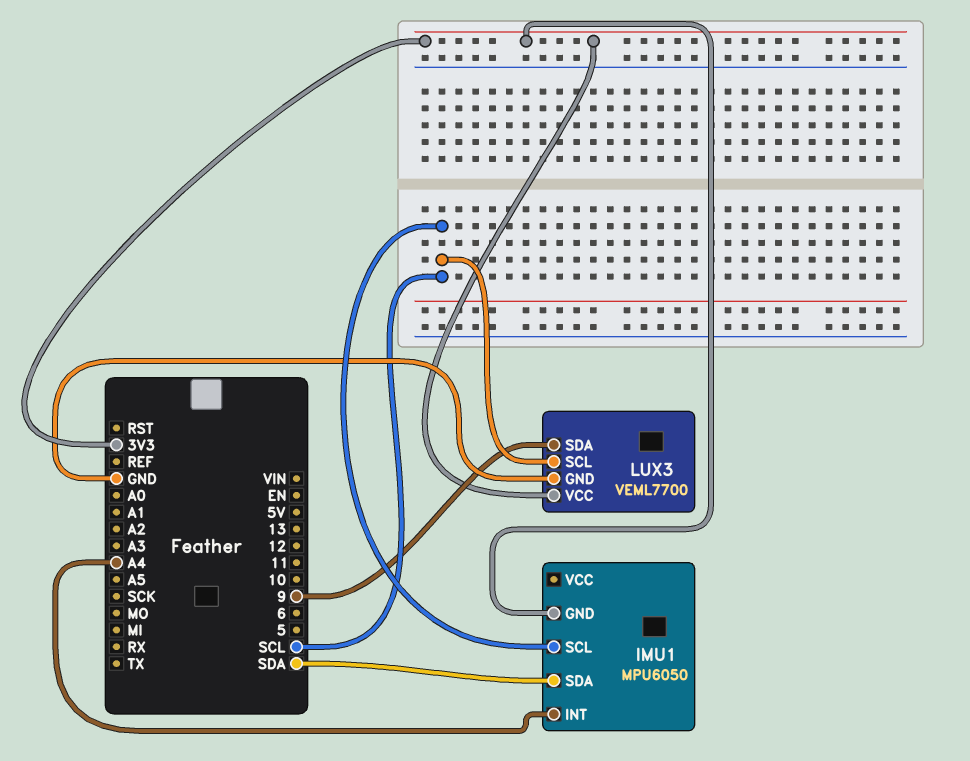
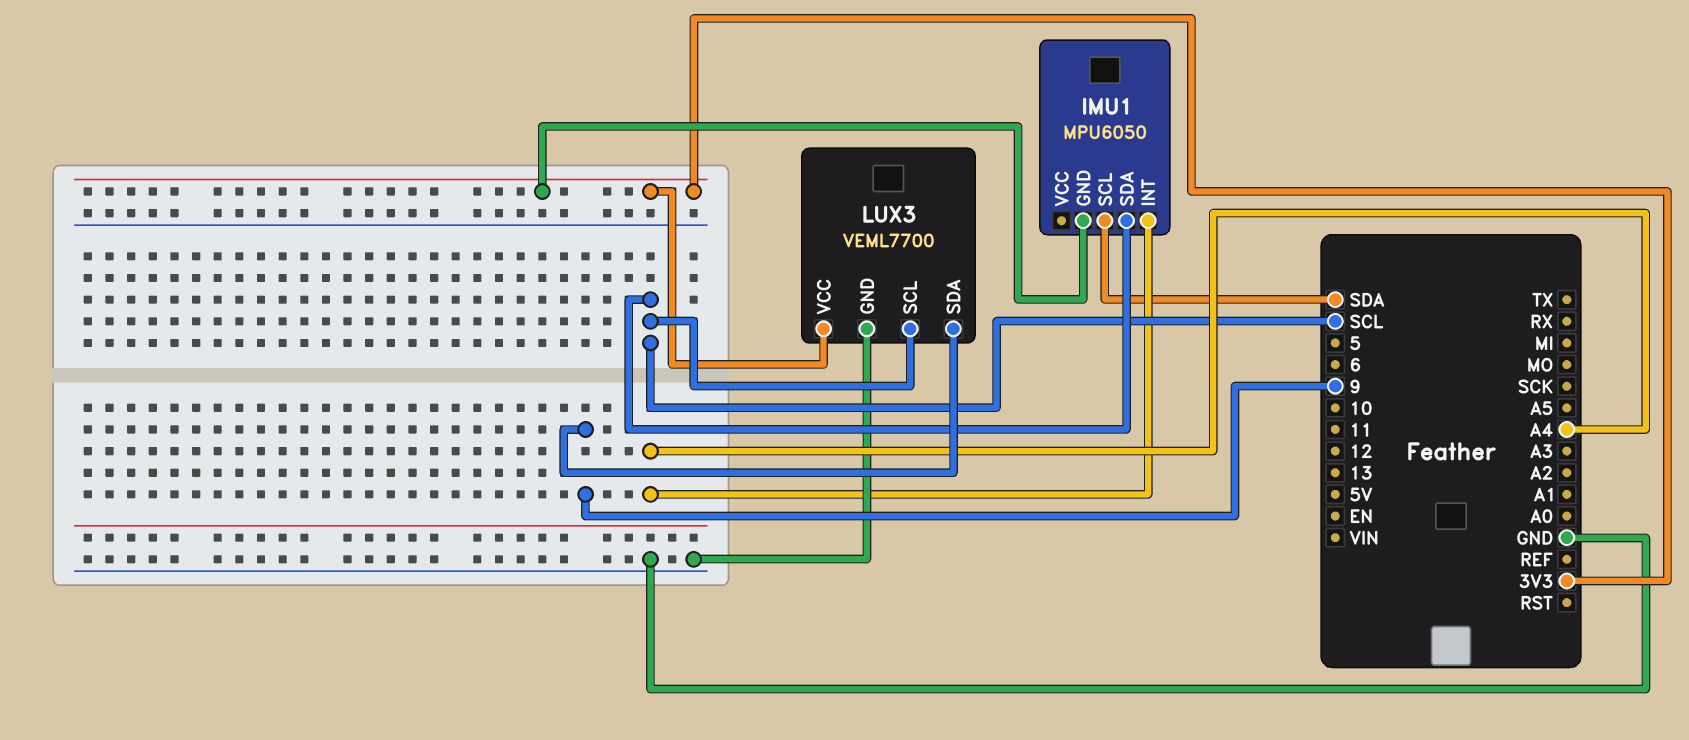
IMU1 pin SCL: SCL -> SDA
IMU1 pin SDA: SDA -> SCL

